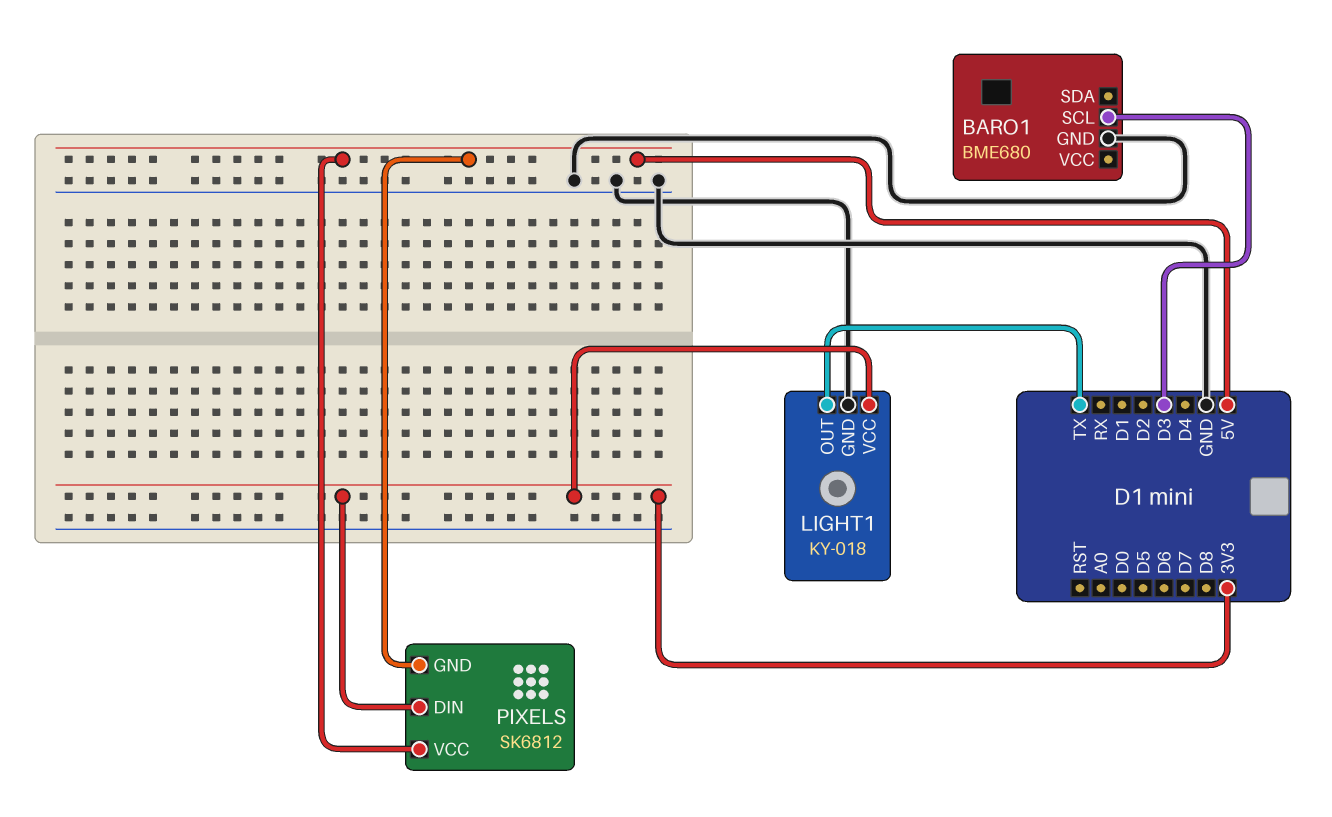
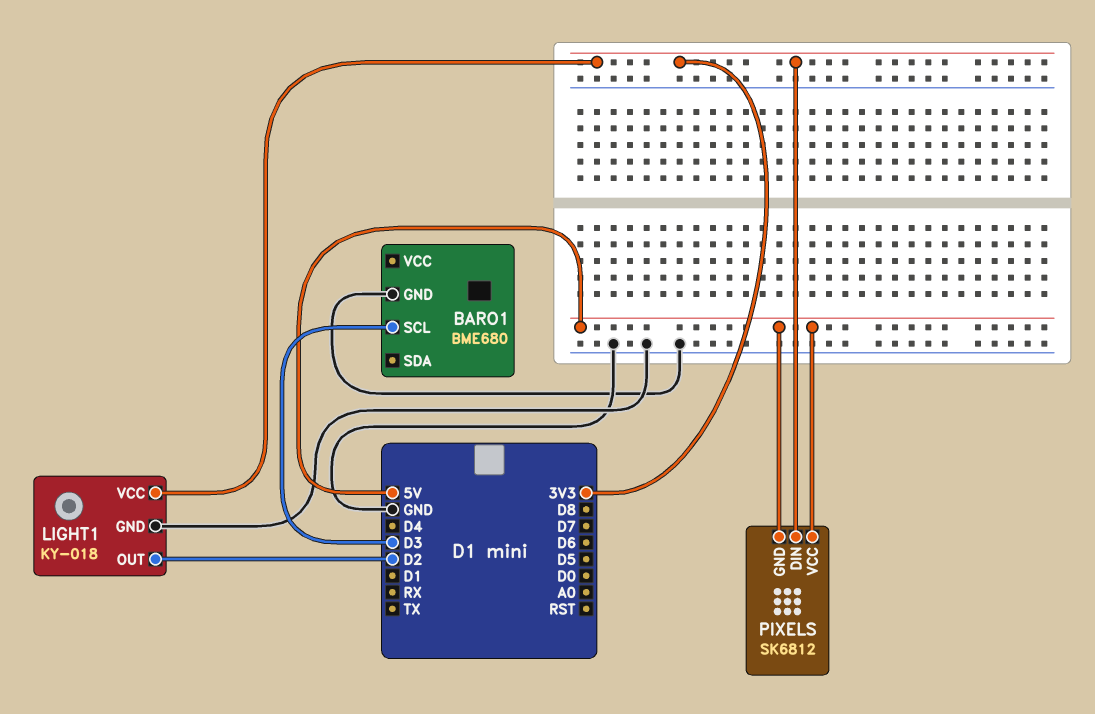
LIGHT1 pin OUT: TX -> D2

